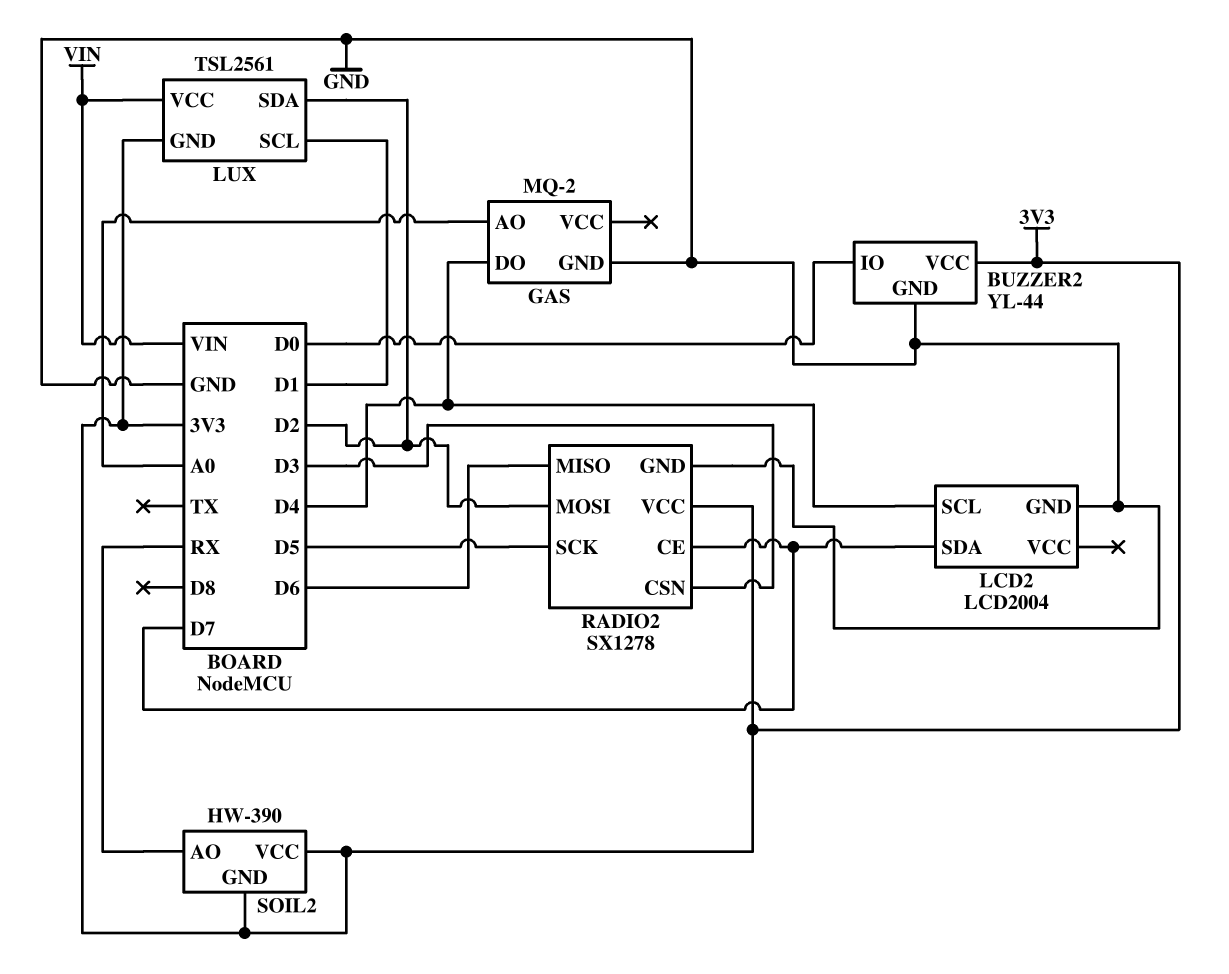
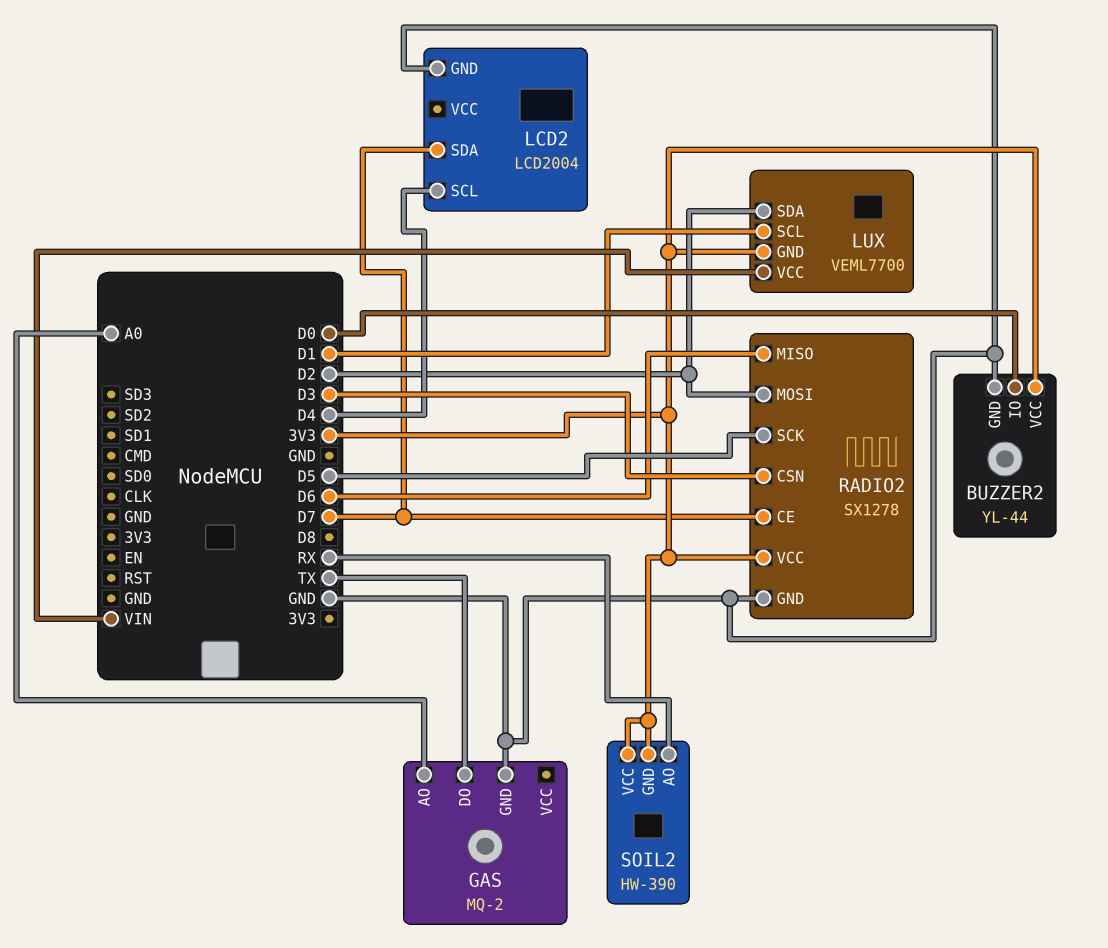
GAS pin DO: D4 -> TX
LUX: TSL2561 -> VEML7700

